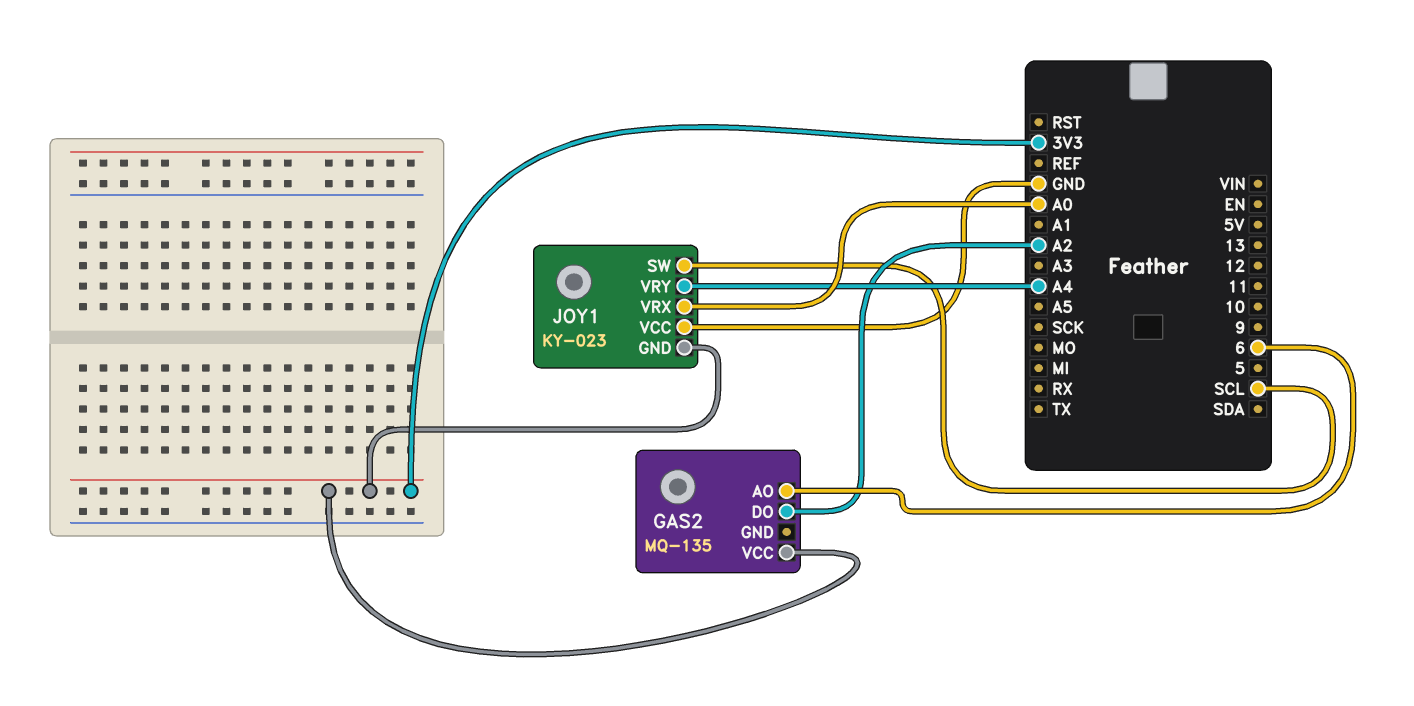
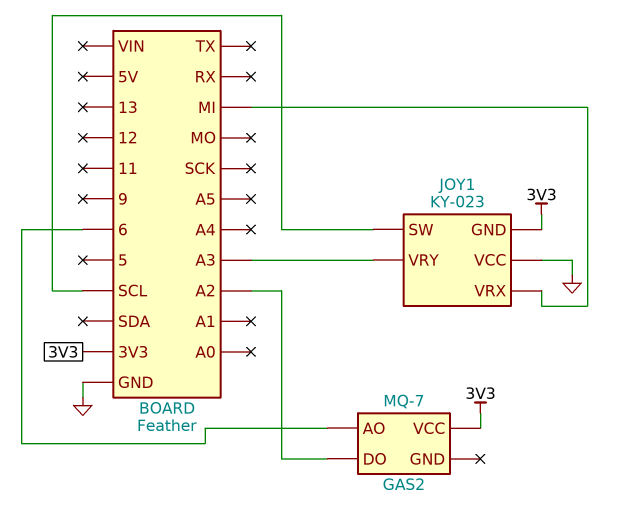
GAS2: MQ-135 -> MQ-7
JOY1 pin VRX: A0 -> MI
JOY1 pin VRY: A4 -> A3

